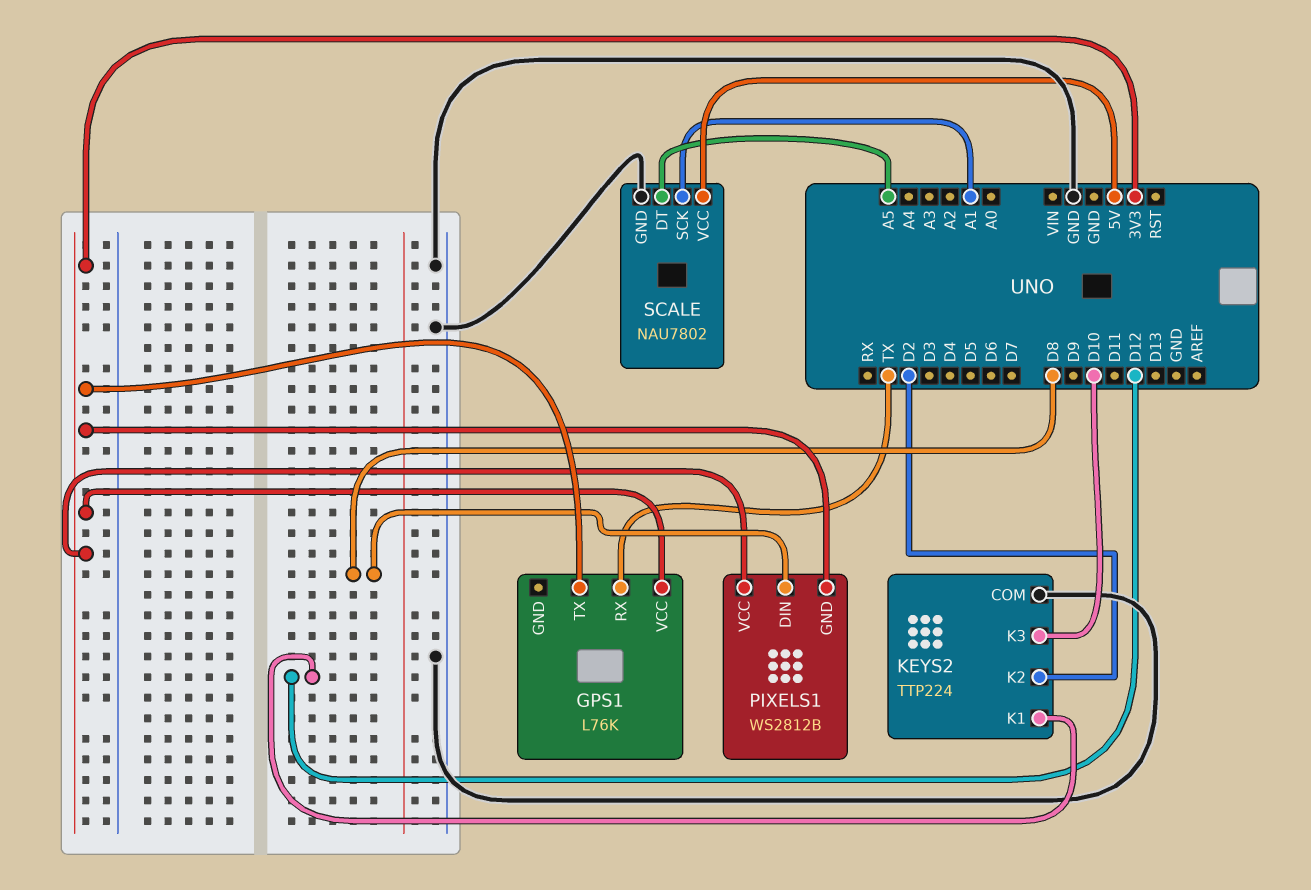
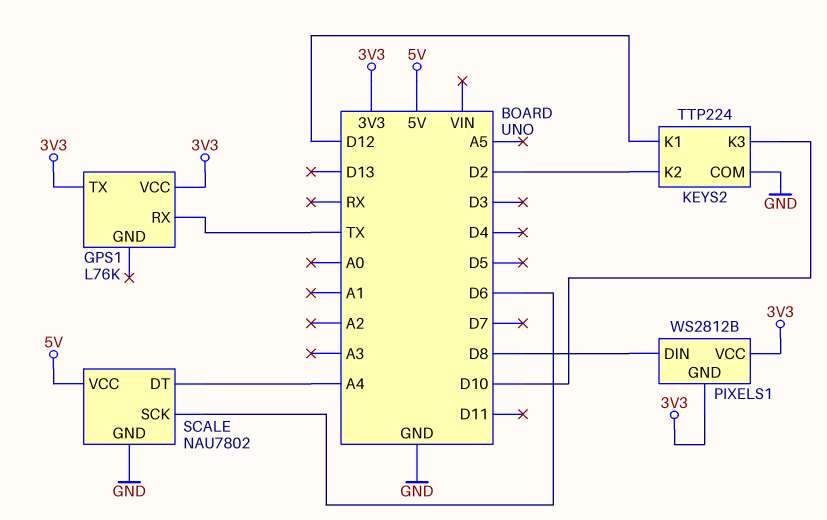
SCALE pin DT: A5 -> A4
SCALE pin SCK: A1 -> D6

